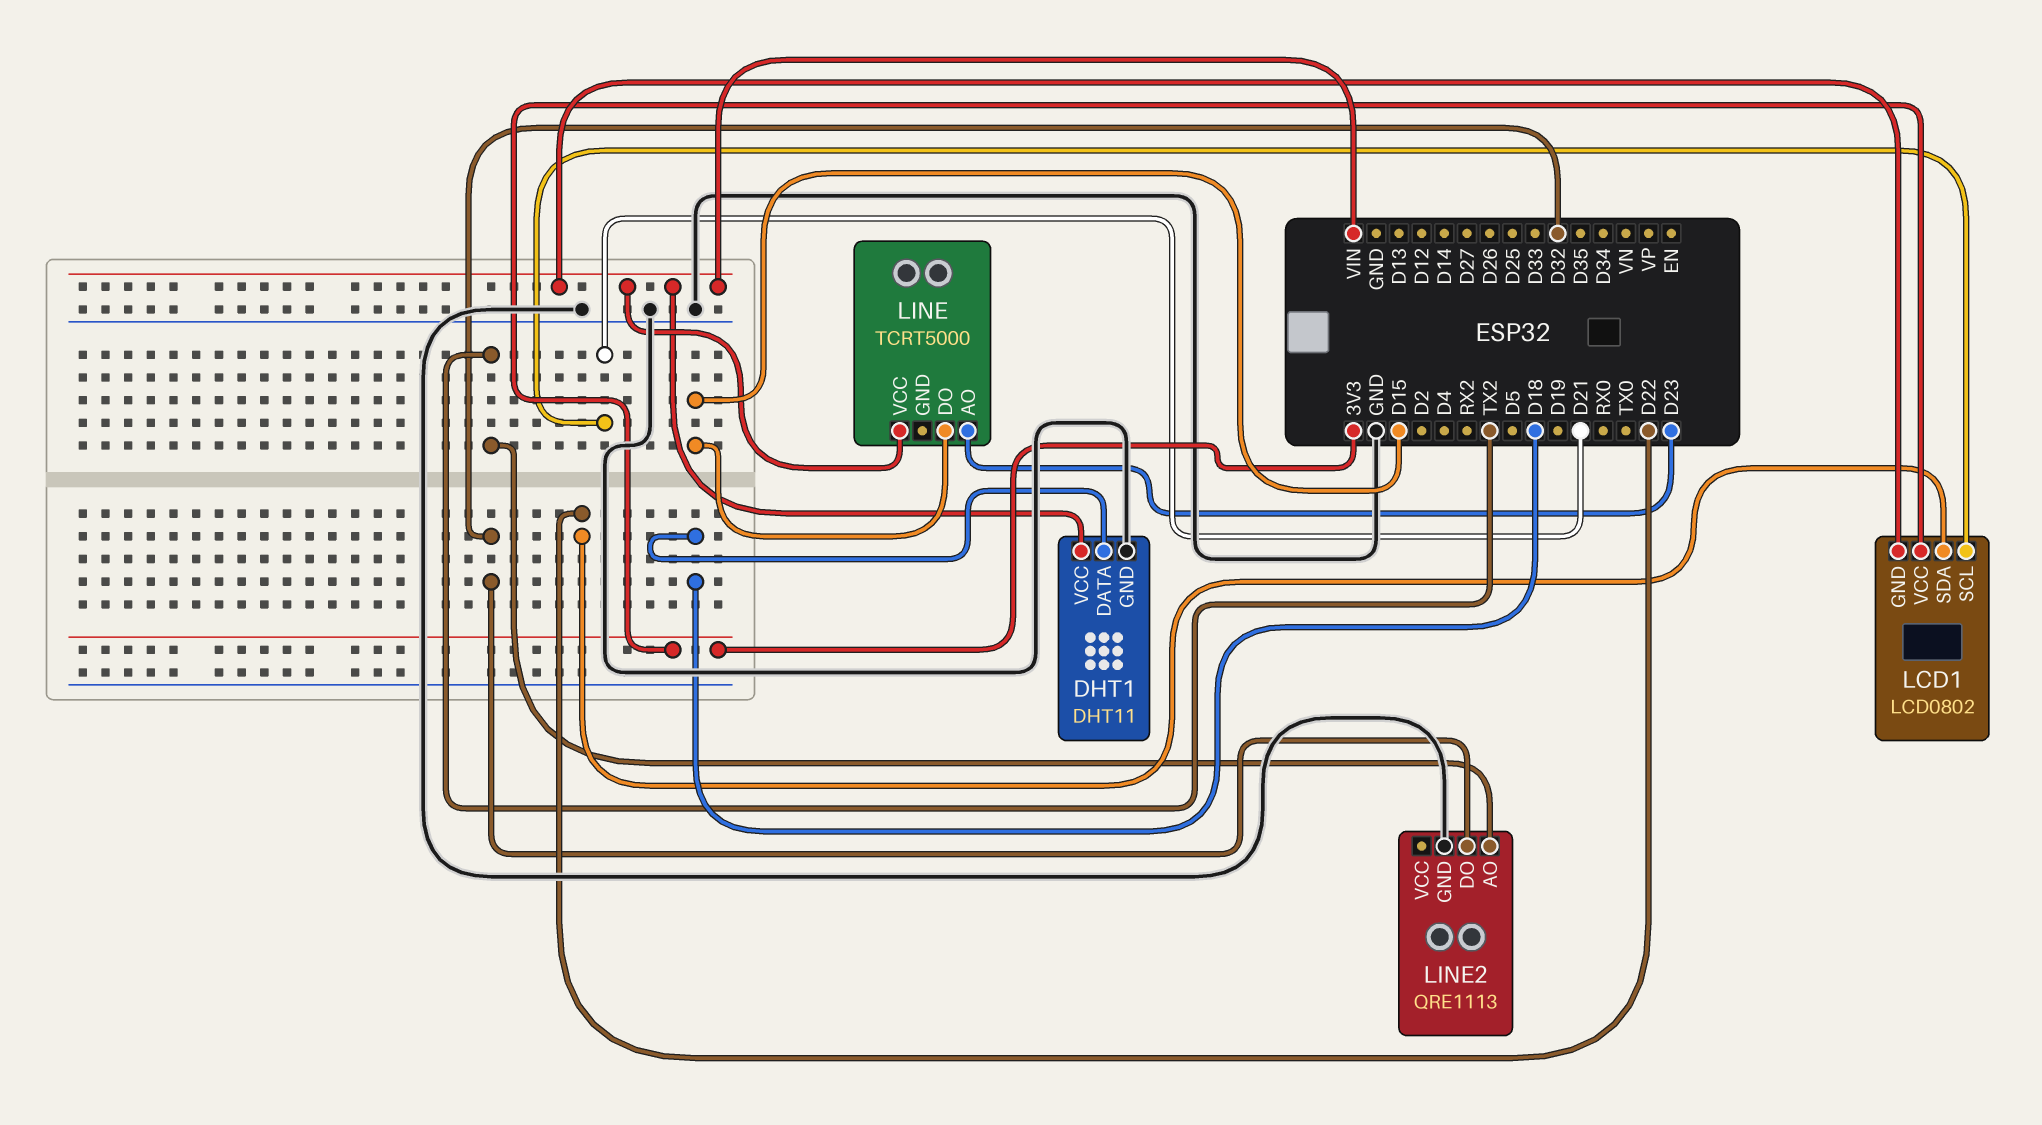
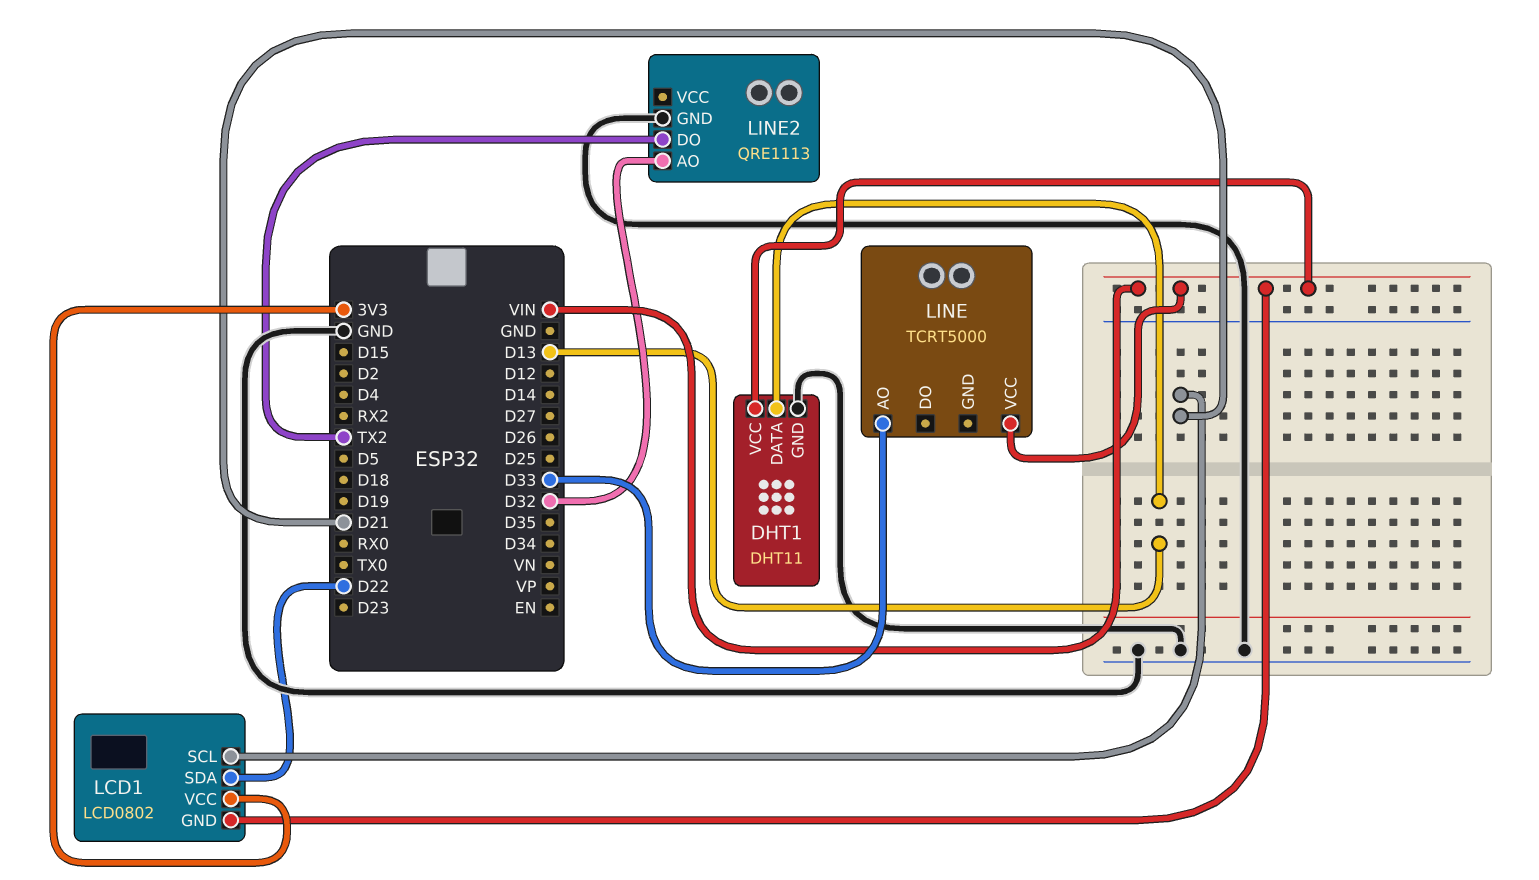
DHT1 pin DATA: D18 -> D13
LINE pin AO: D23 -> D33
LINE pin DO: D15 -> none
LINE2 pin AO: TX2 -> D32
LINE2 pin DO: D32 -> TX2

